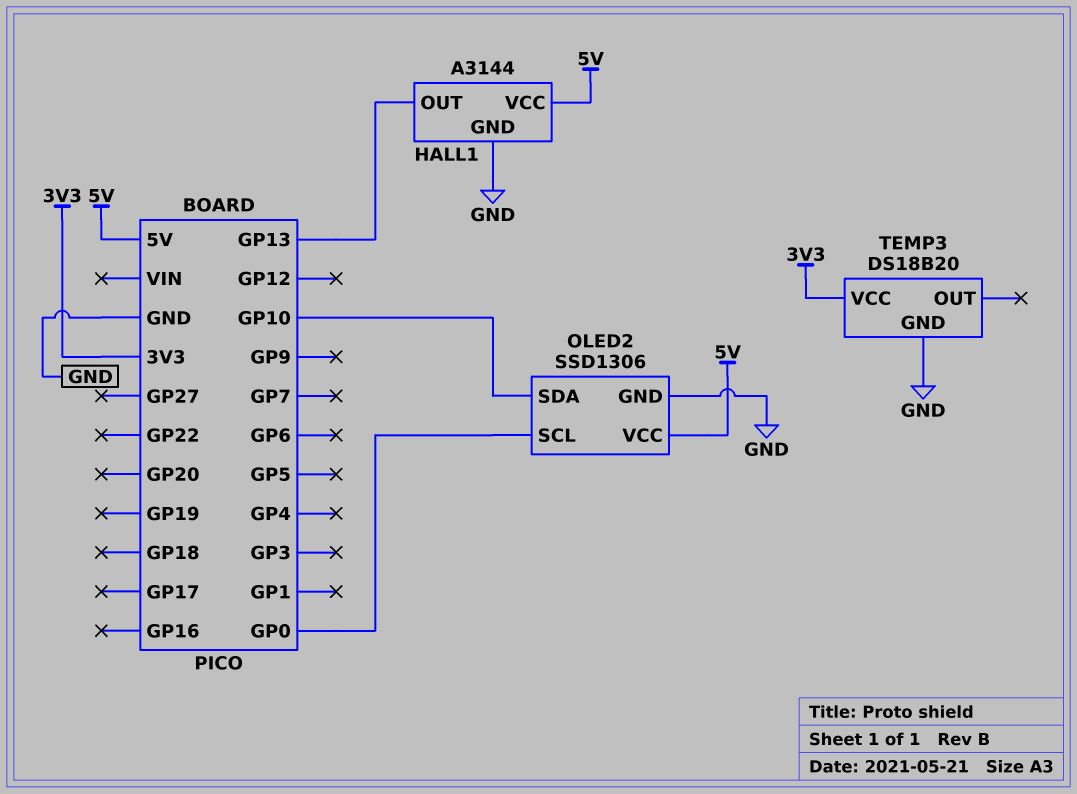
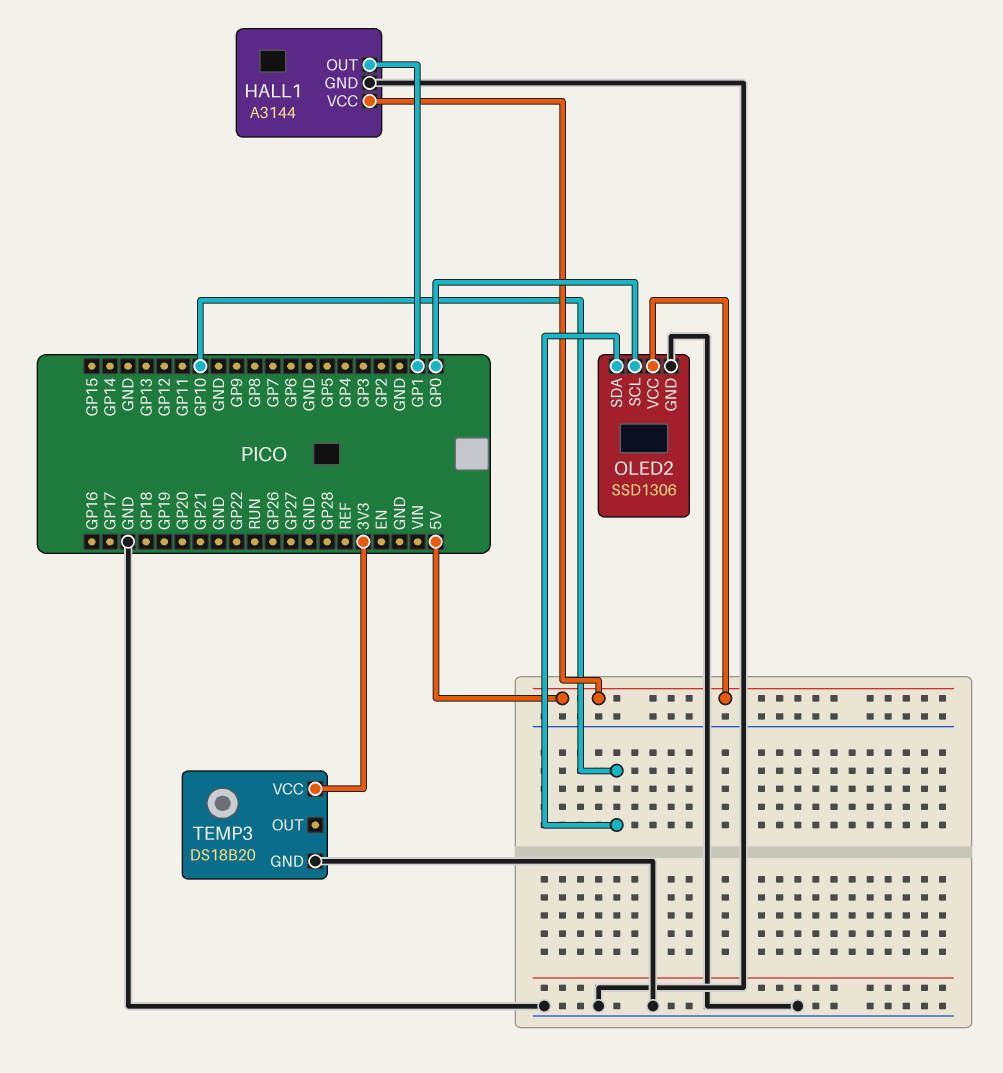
HALL1 pin OUT: GP13 -> GP1

